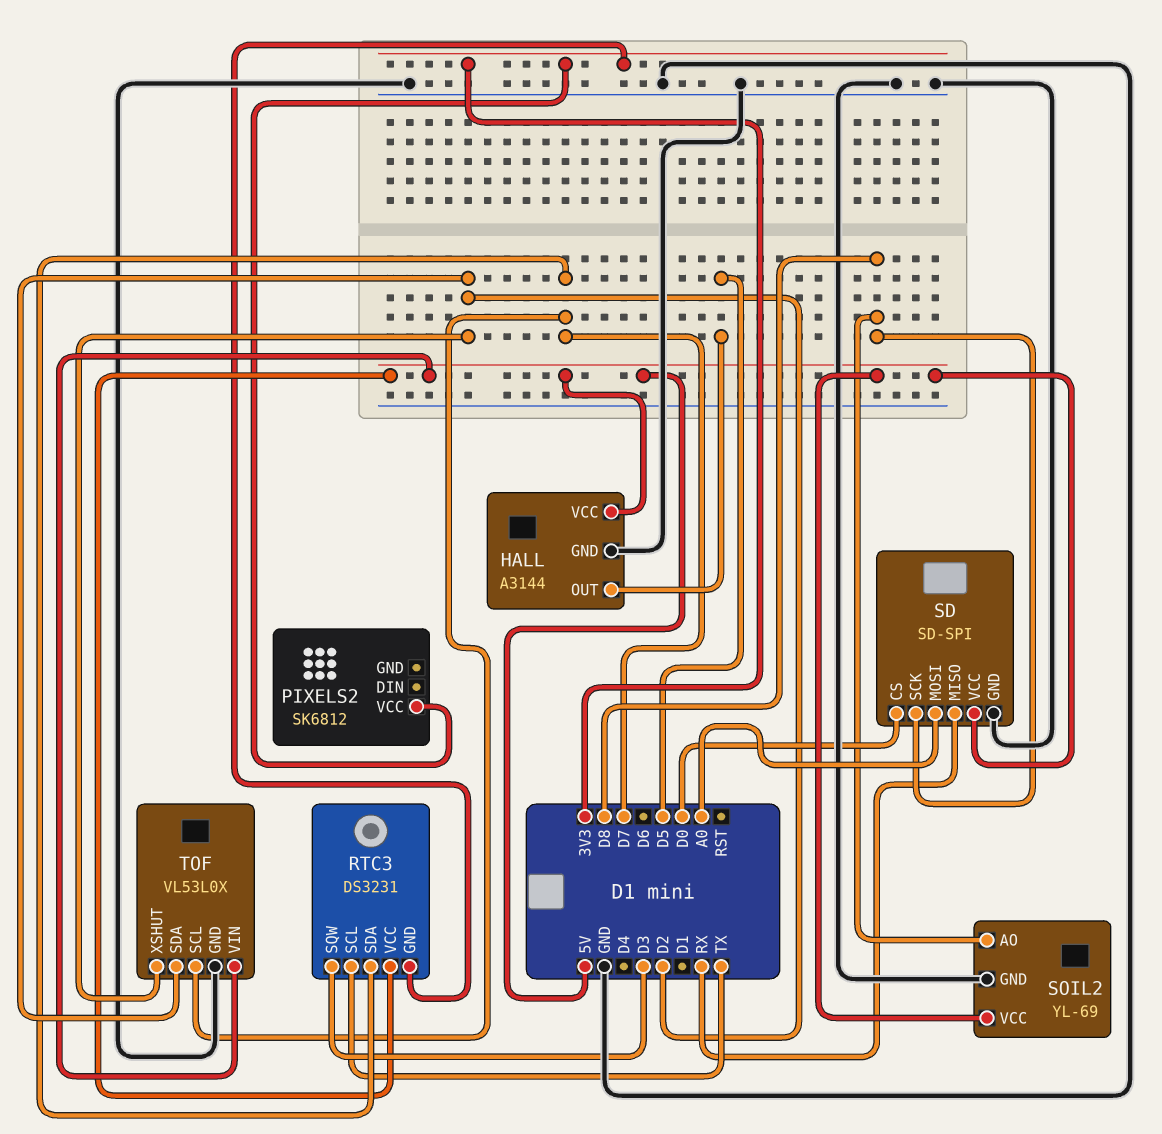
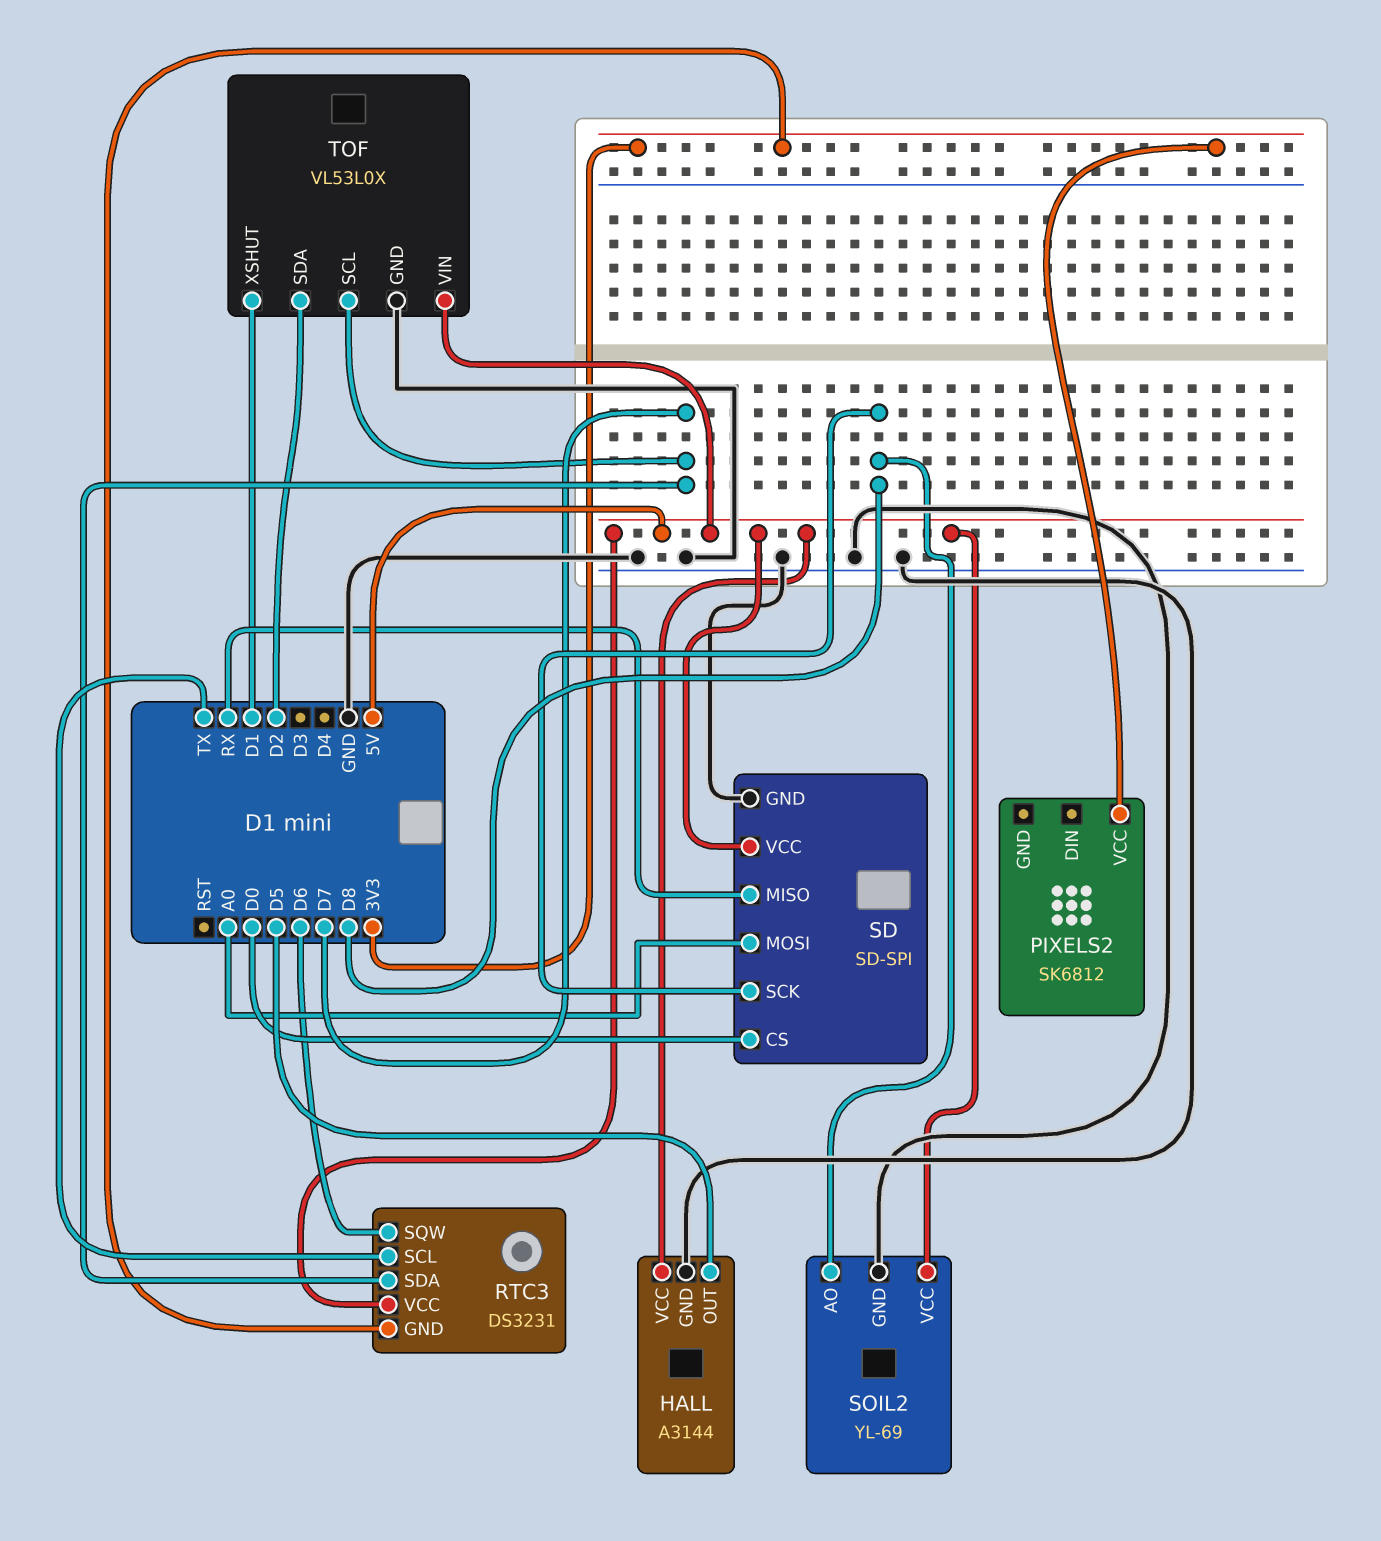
RTC3 pin SQW: D3 -> D6
TOF pin XSHUT: D2 -> D1

